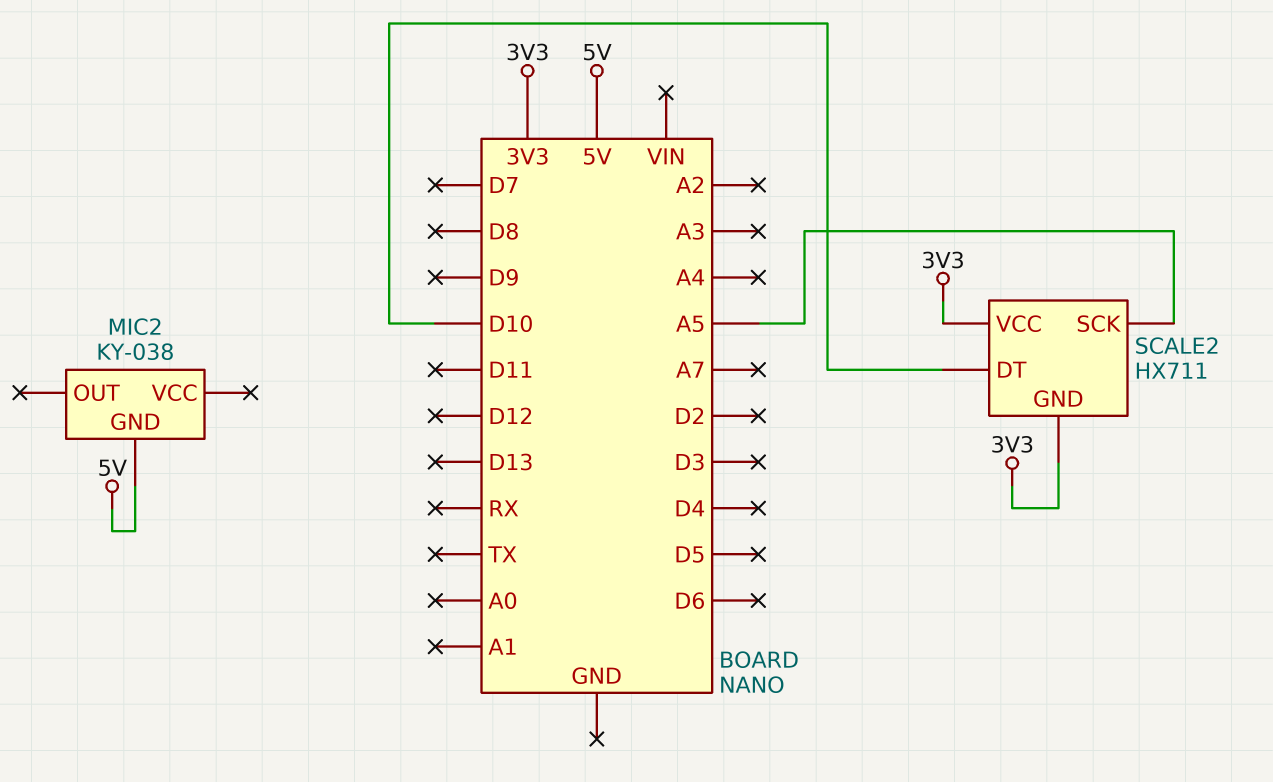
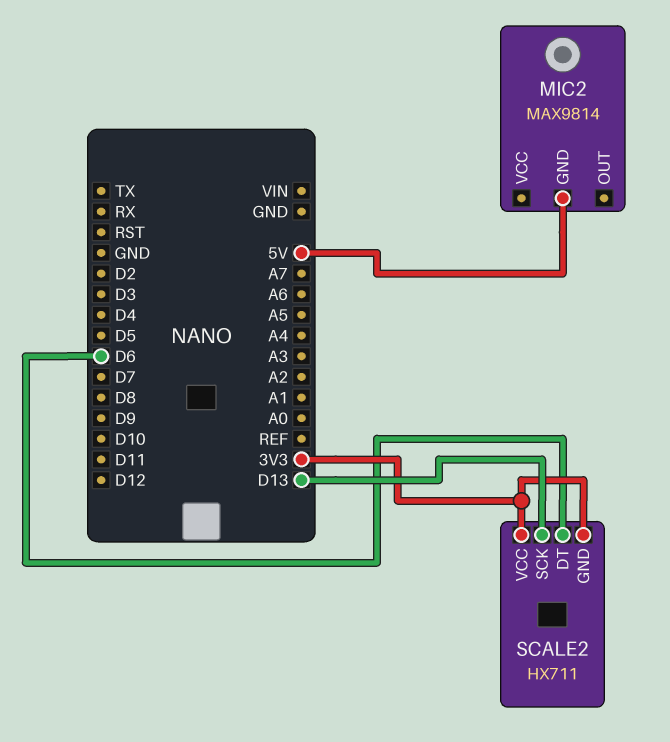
MIC2: KY-038 -> MAX9814
SCALE2 pin DT: D10 -> D6
SCALE2 pin SCK: A5 -> D13

